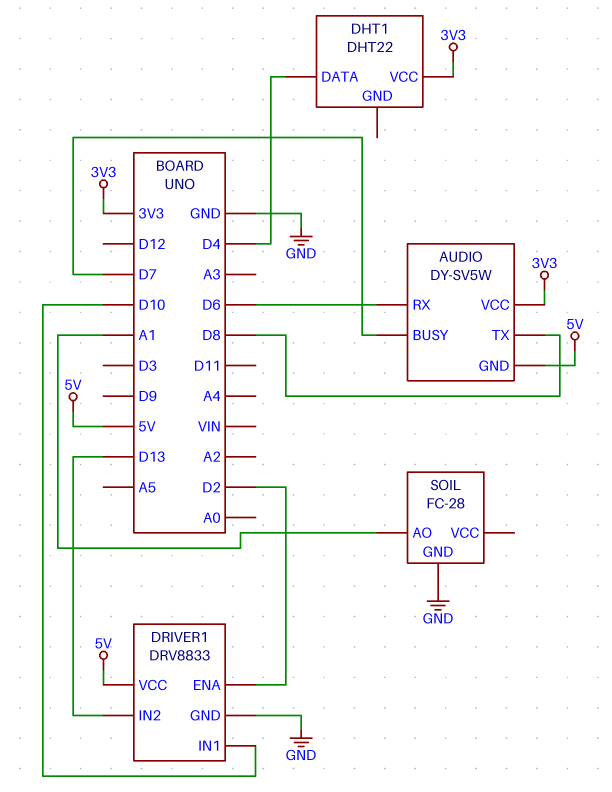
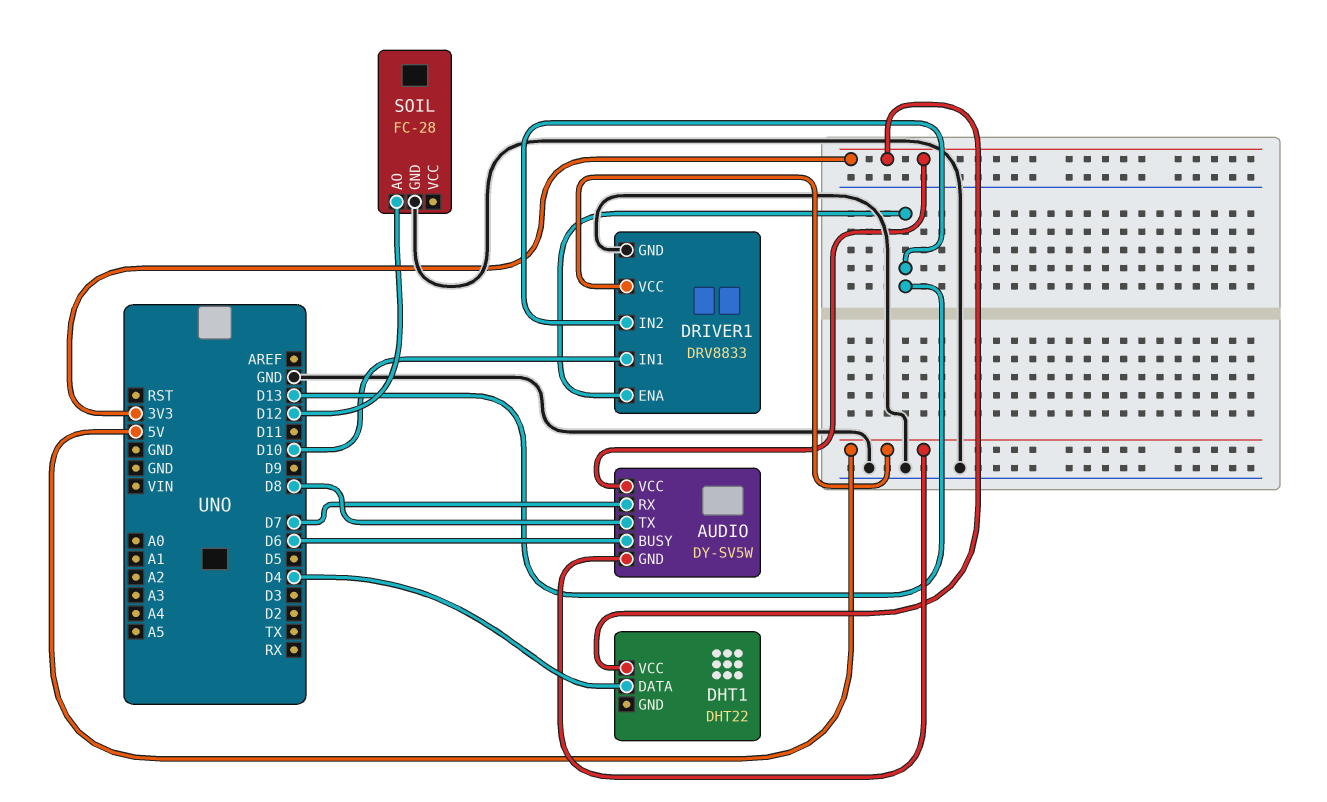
AUDIO pin BUSY: D7 -> D6
AUDIO pin RX: D6 -> D7
DRIVER1 pin ENA: D2 -> D13
SOIL pin AO: A1 -> D12

